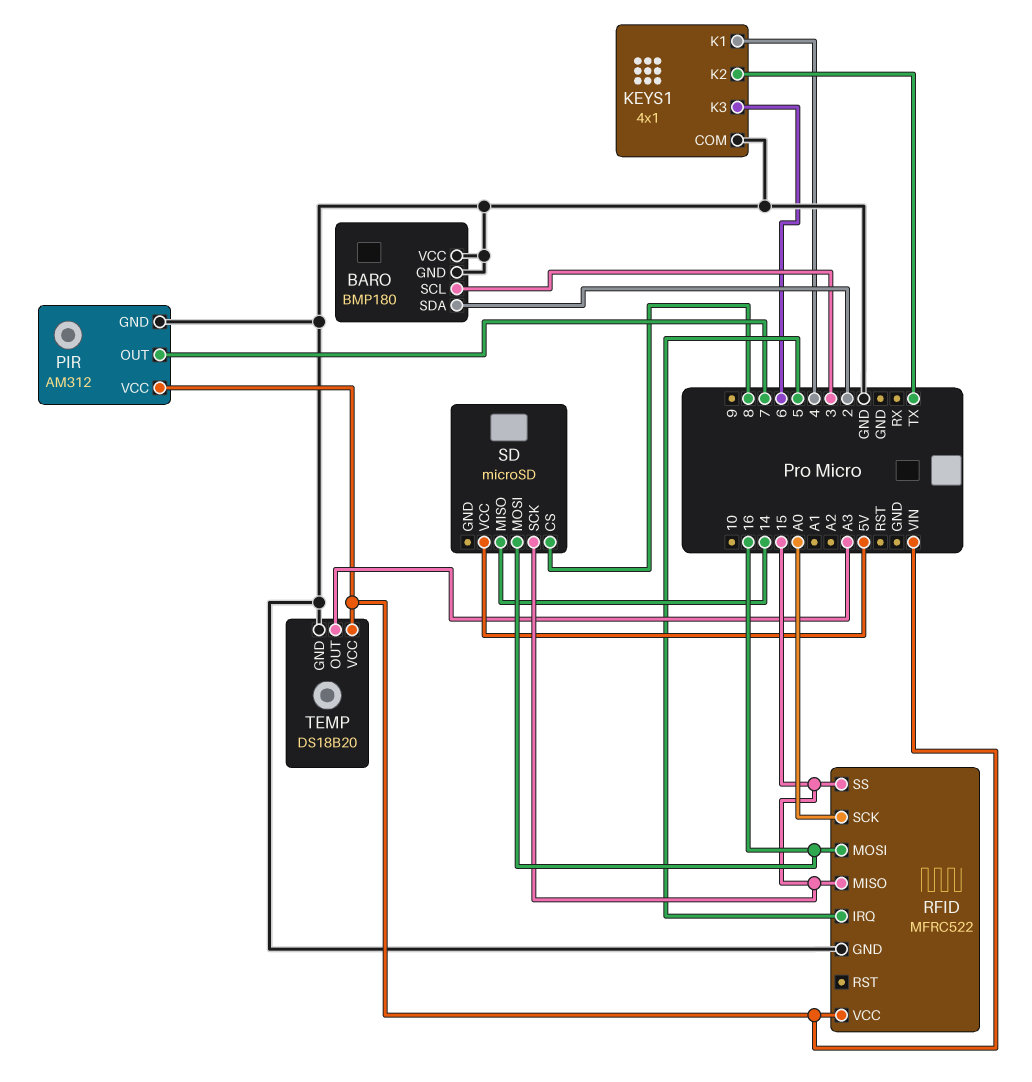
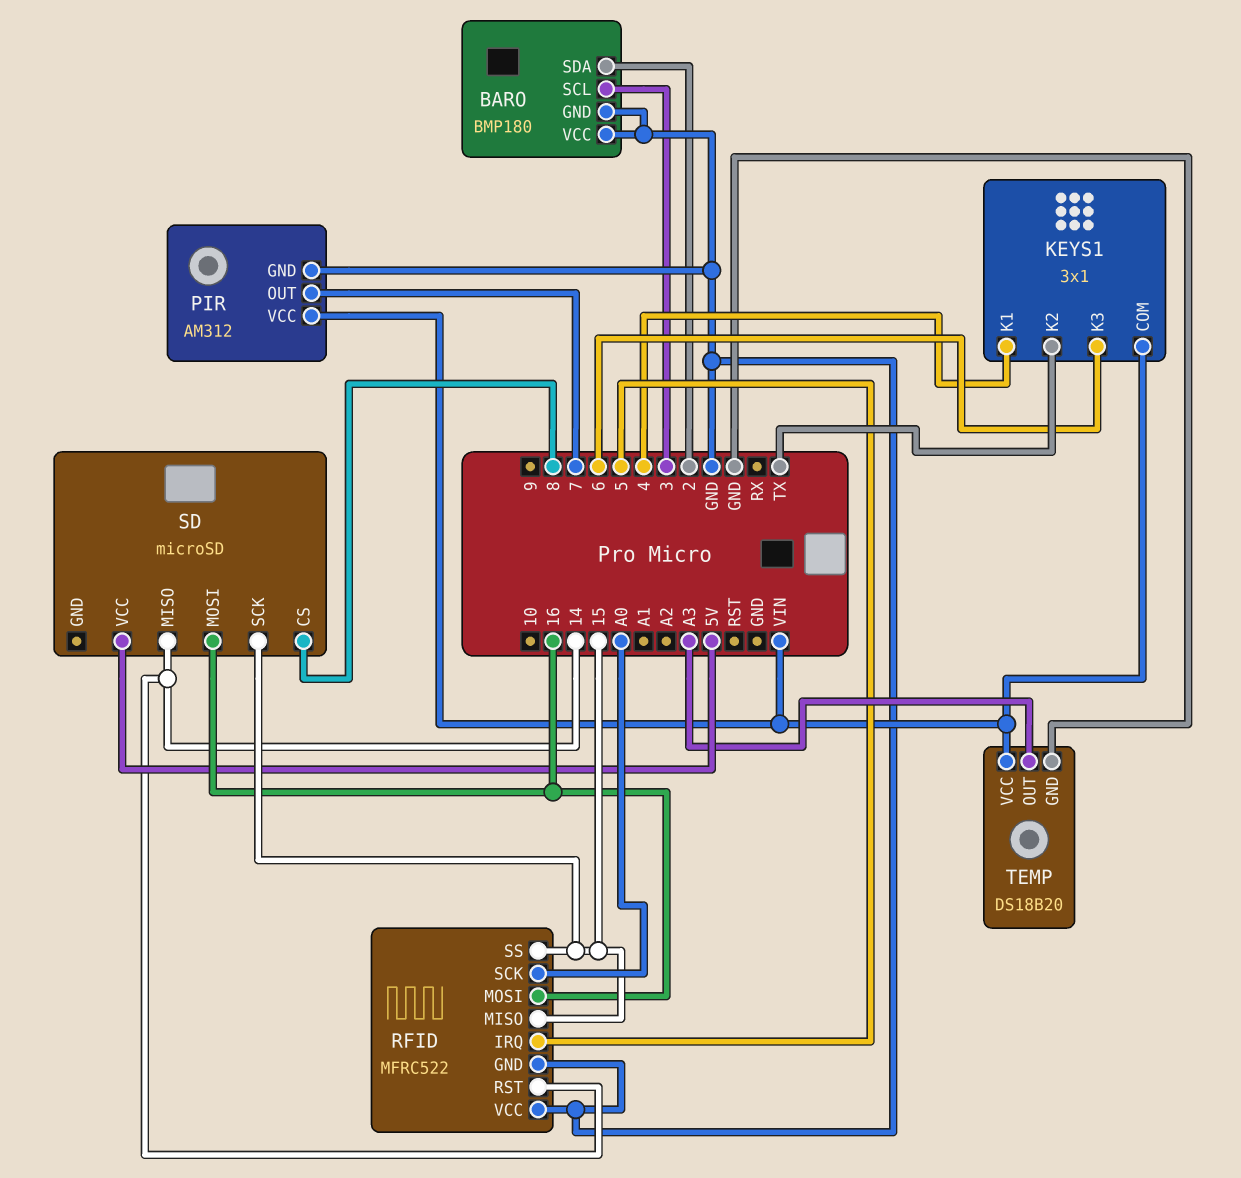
KEYS1: 4x1 -> 3x1
KEYS1 pin COM: GND -> VIN
RFID pin RST: none -> 14
RFID pin VCC: VIN -> GND

